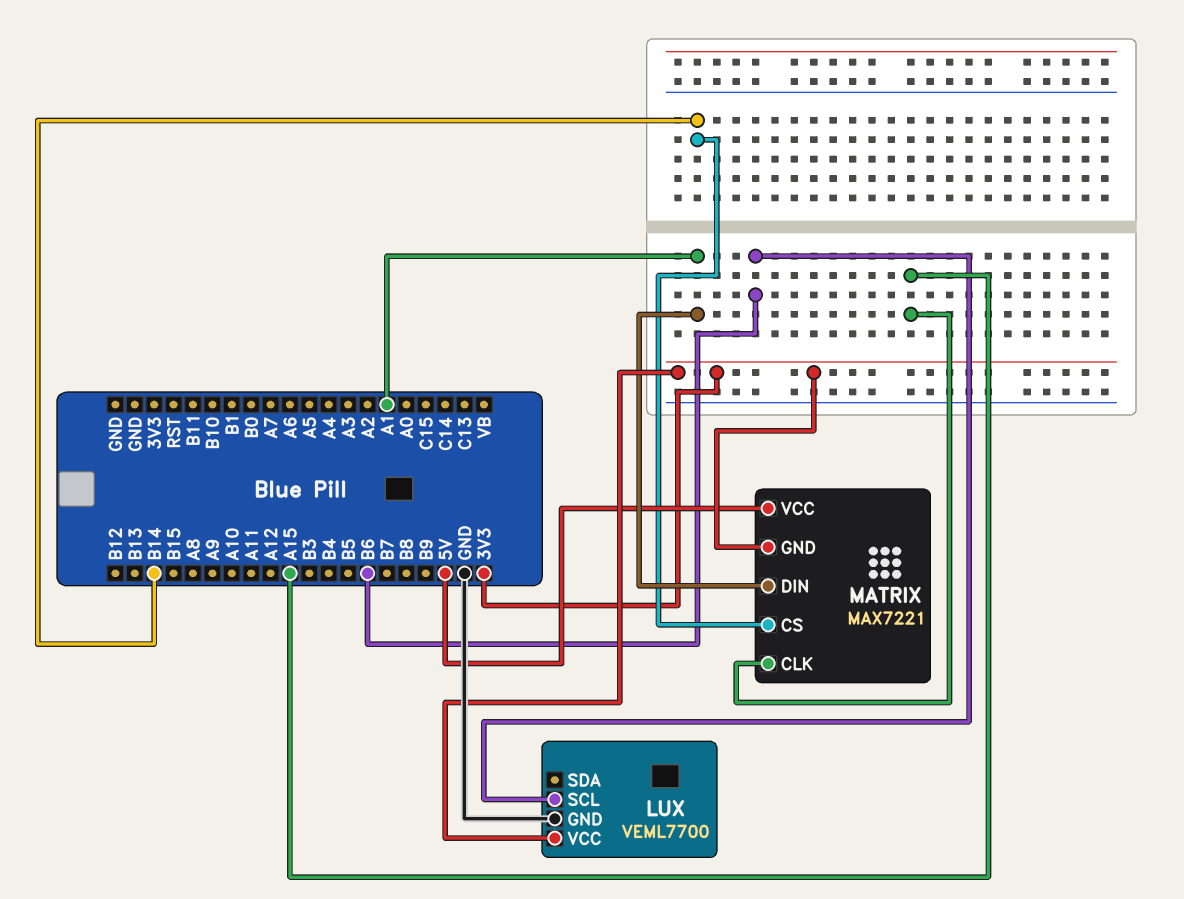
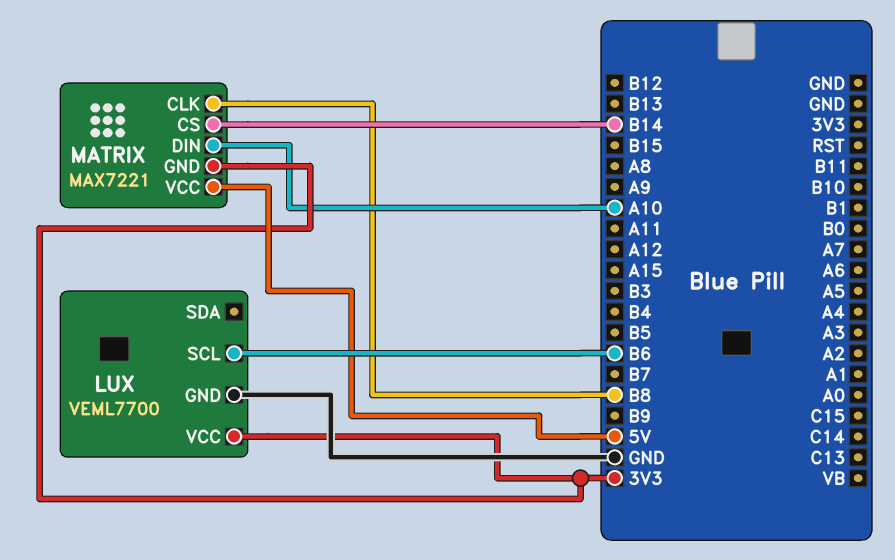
MATRIX pin CLK: A15 -> B8
MATRIX pin DIN: A1 -> A10

